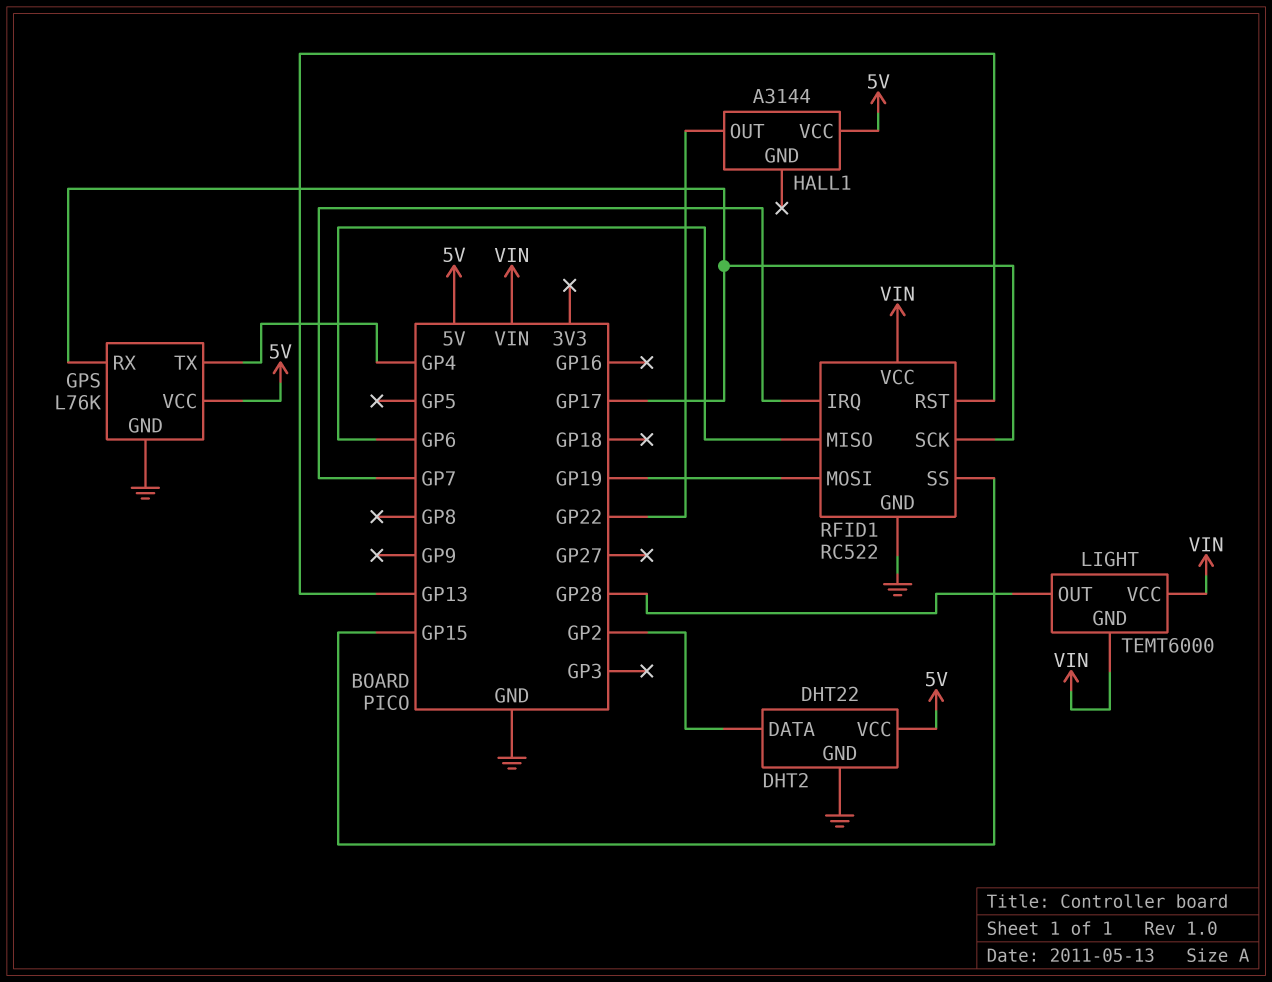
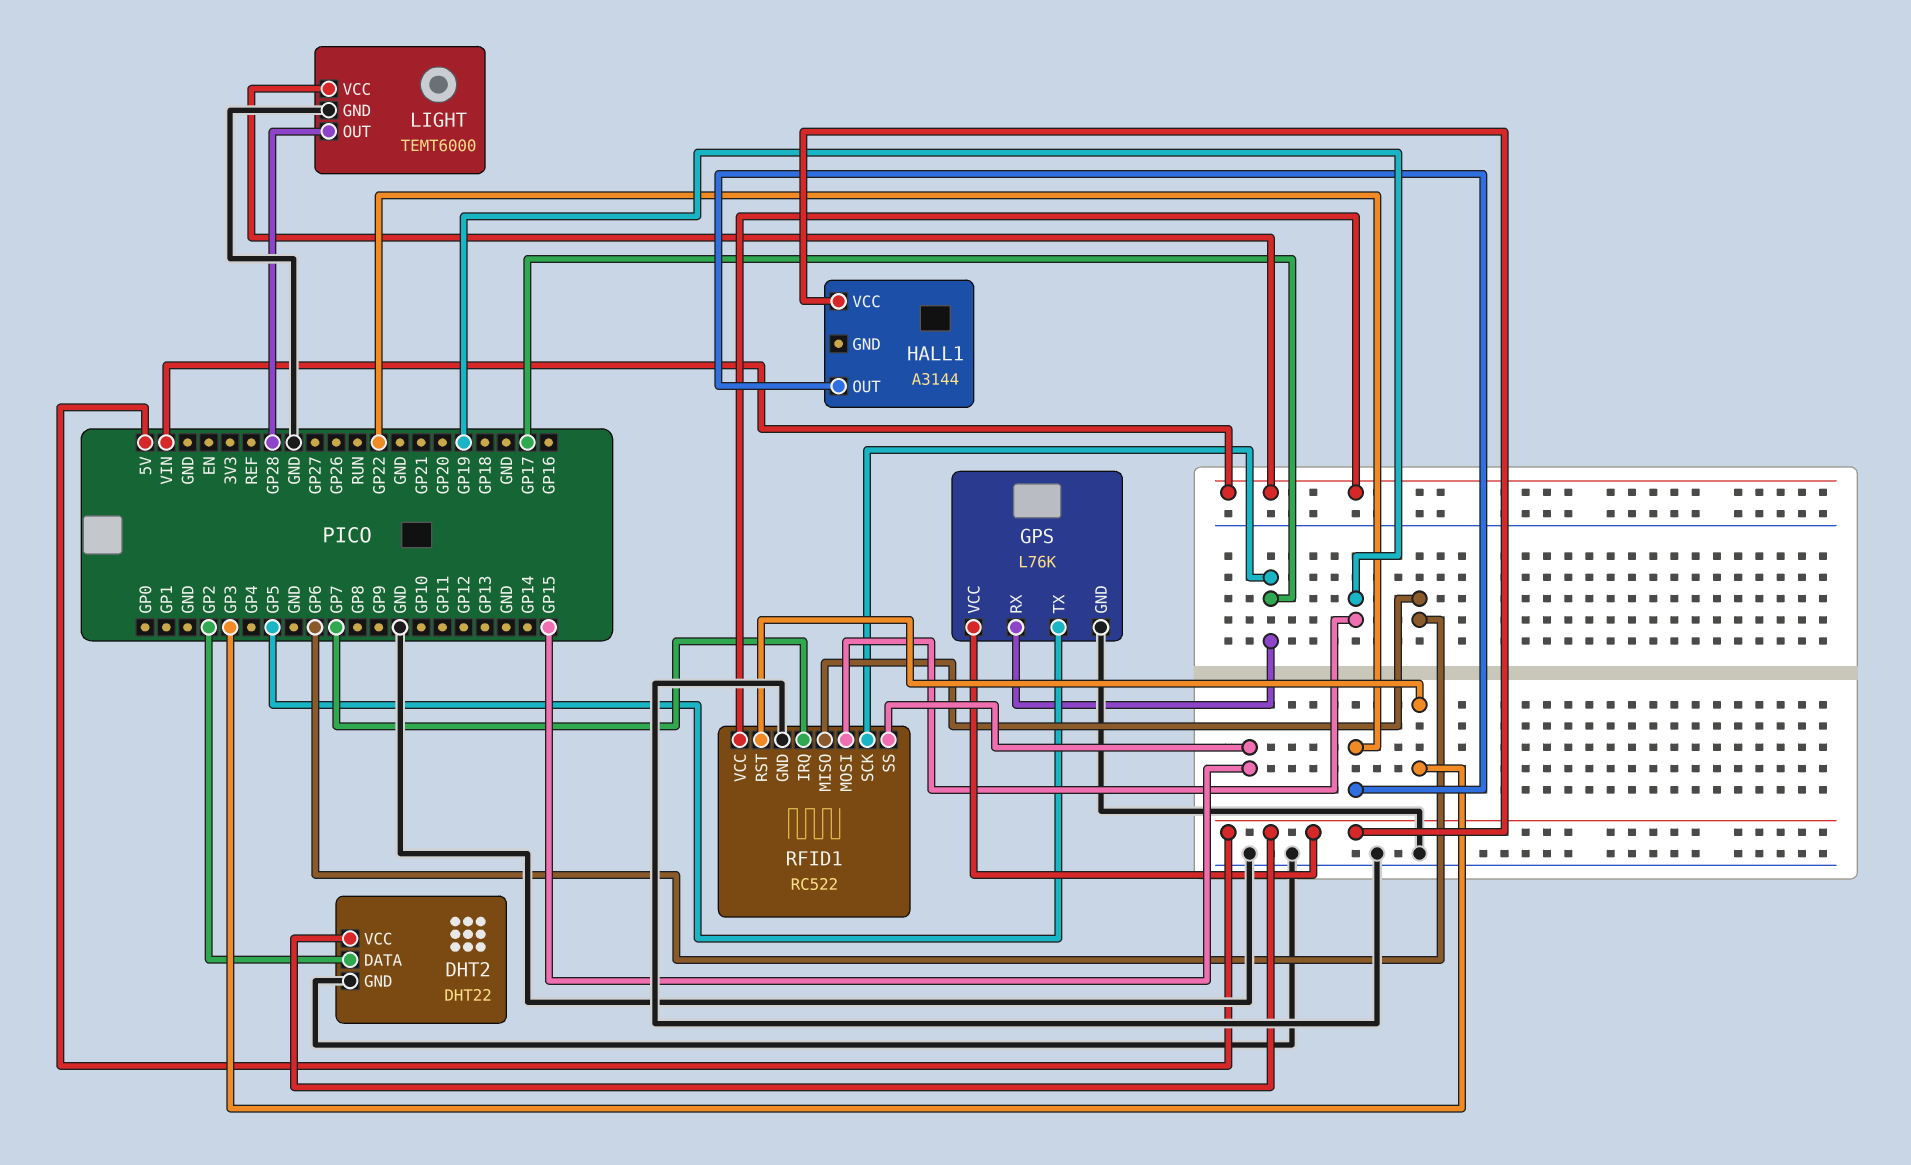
GPS pin TX: GP4 -> GP5
LIGHT pin GND: VIN -> GND
RFID1 pin RST: GP13 -> GP3

